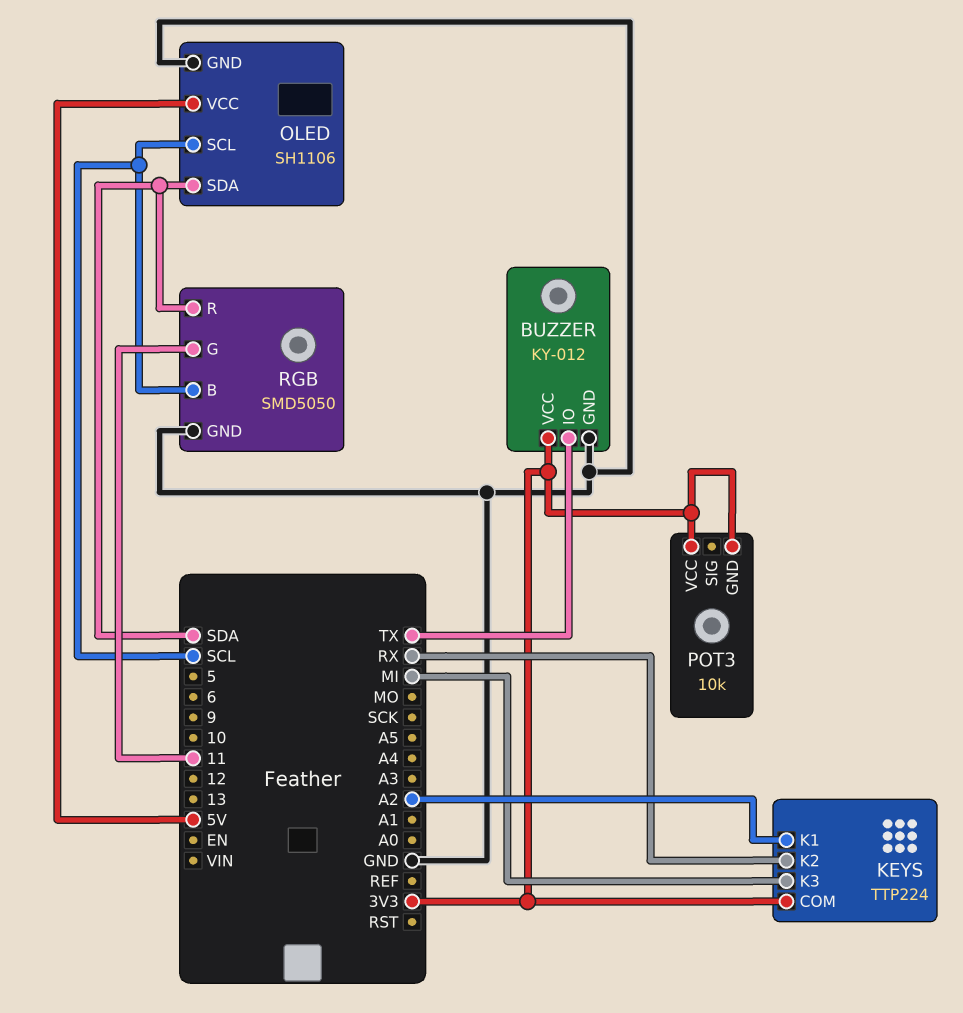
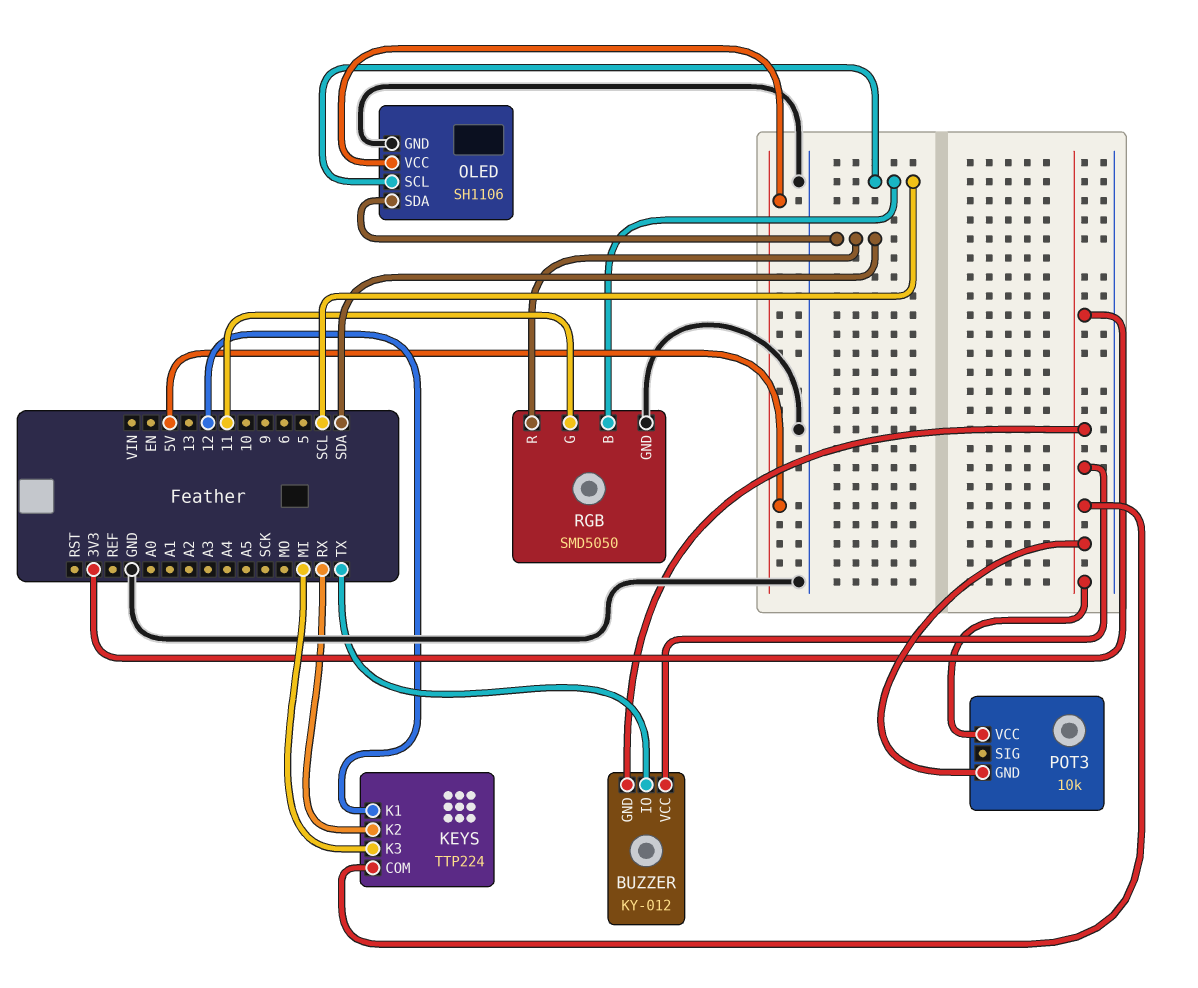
BUZZER pin GND: GND -> 3V3
KEYS pin K1: A2 -> 12

